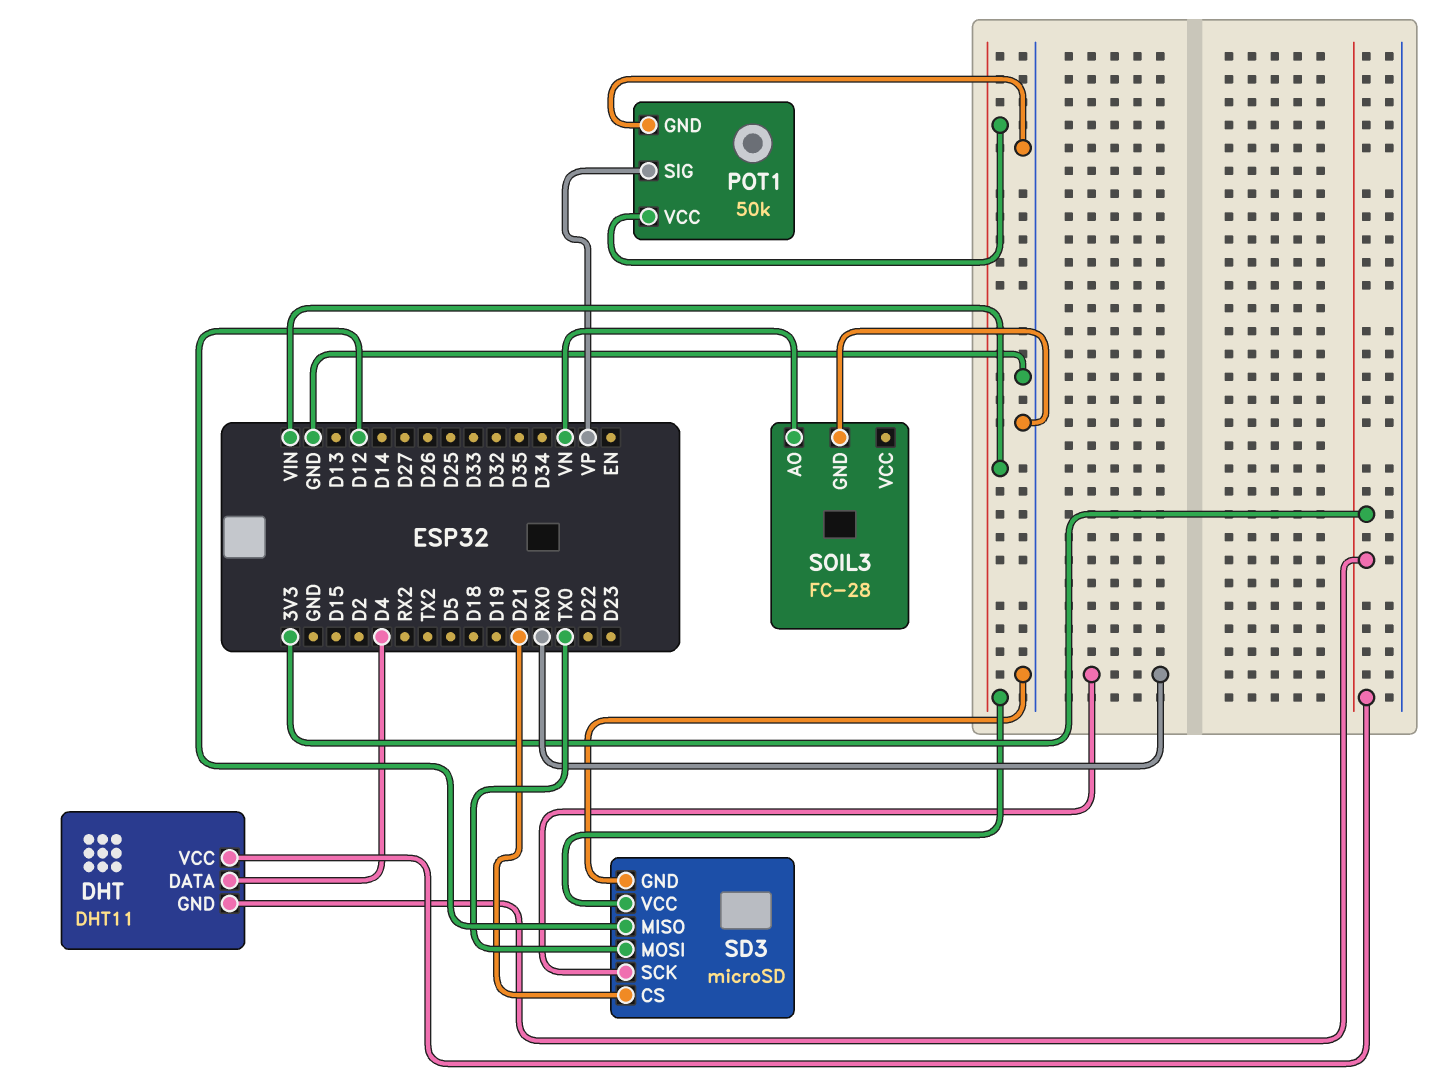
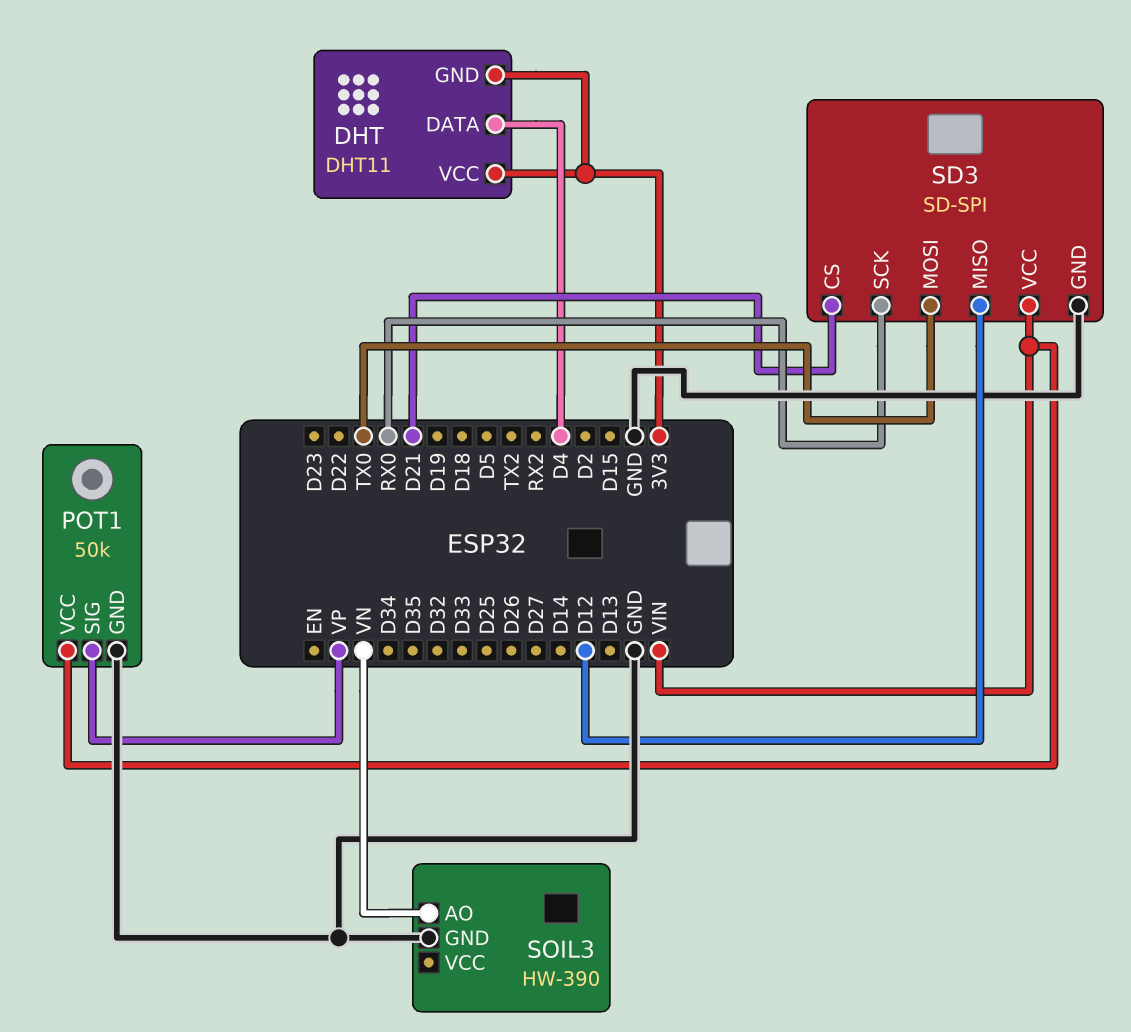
SD3: microSD -> SD-SPI
SOIL3: FC-28 -> HW-390

